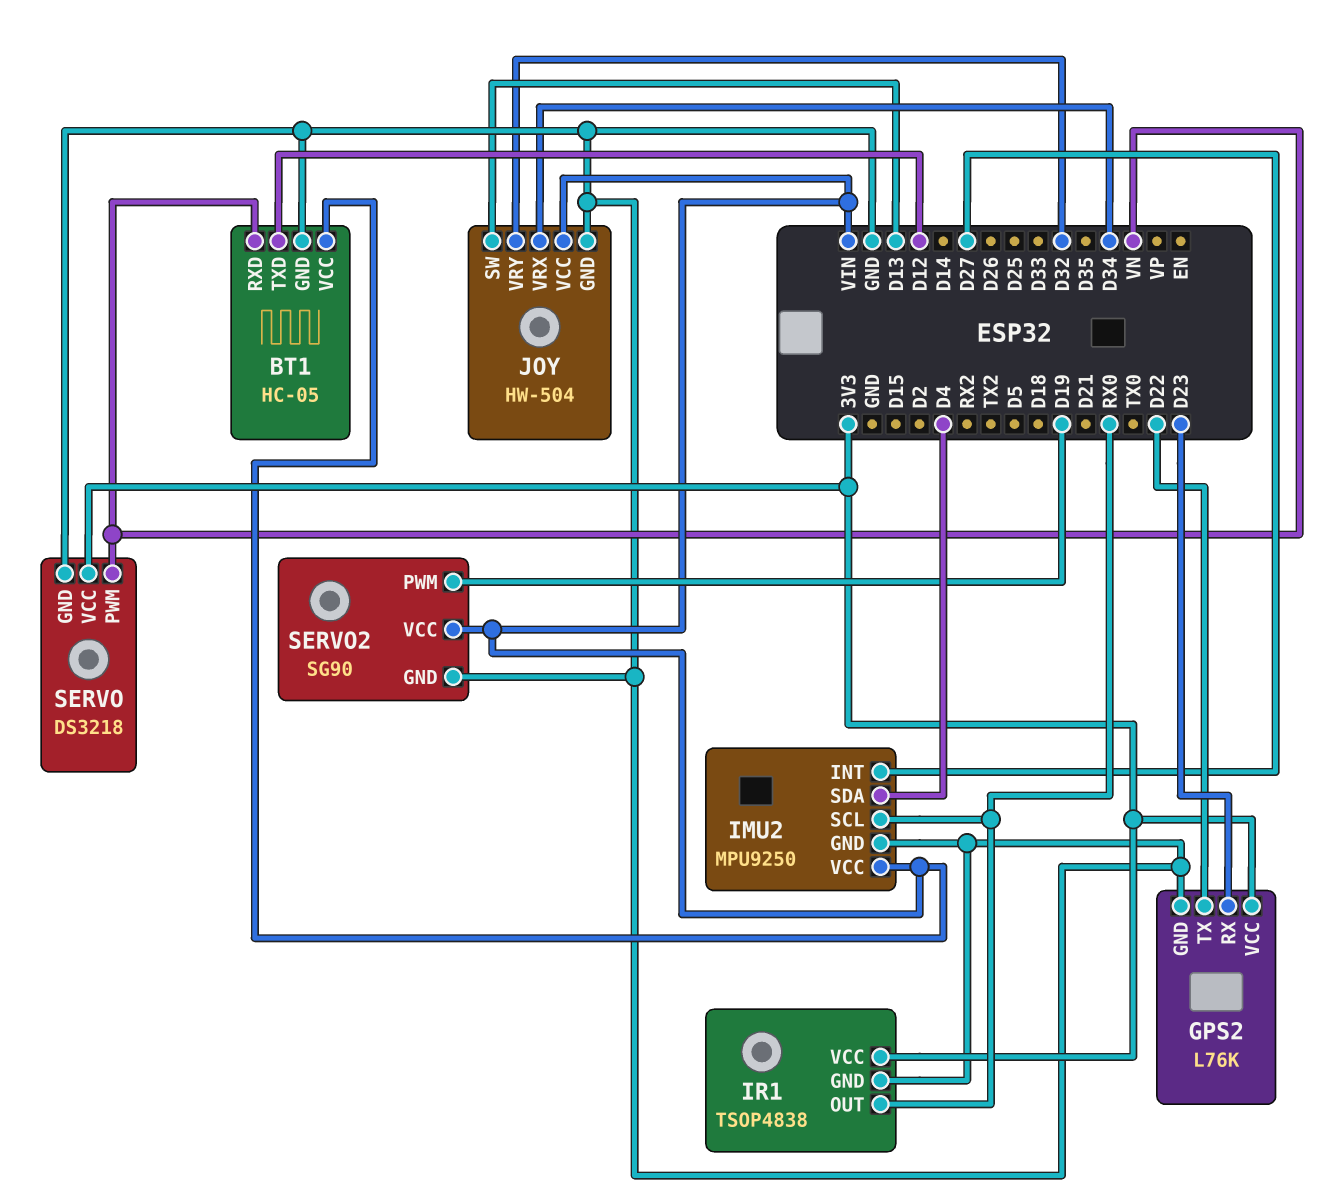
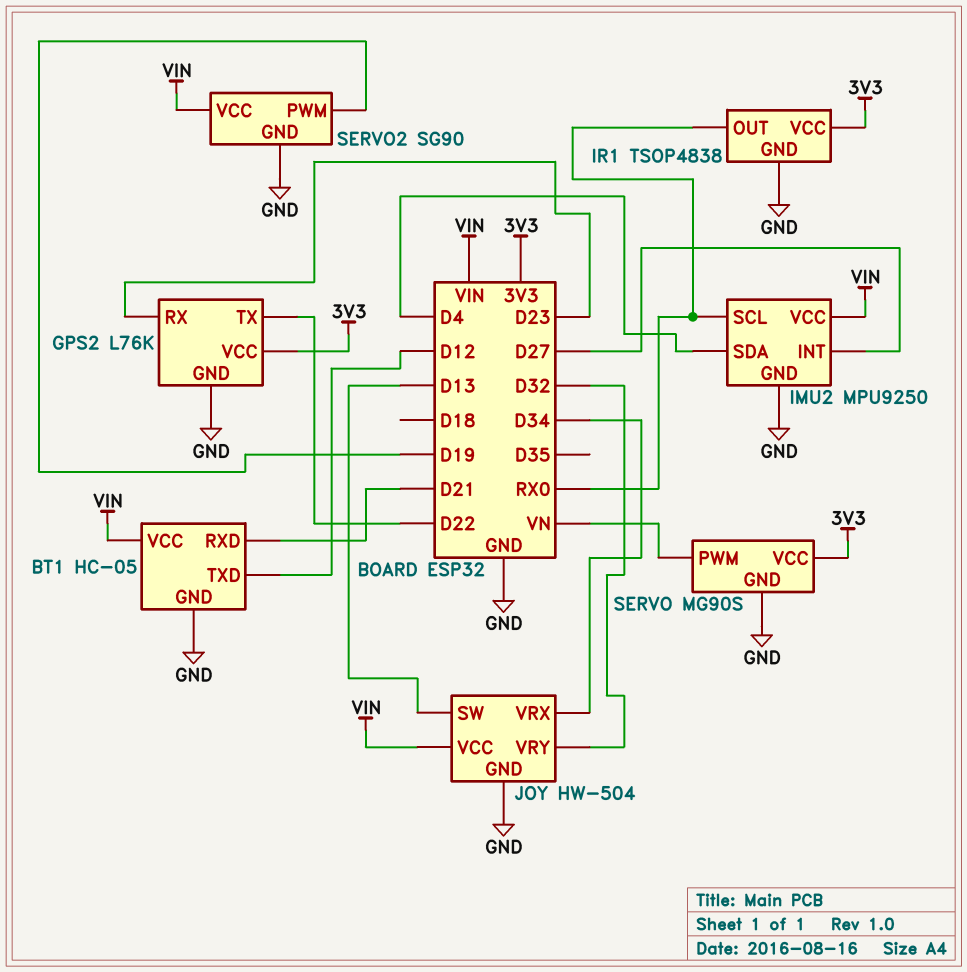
BT1 pin RXD: VN -> D21
SERVO: DS3218 -> MG90S

